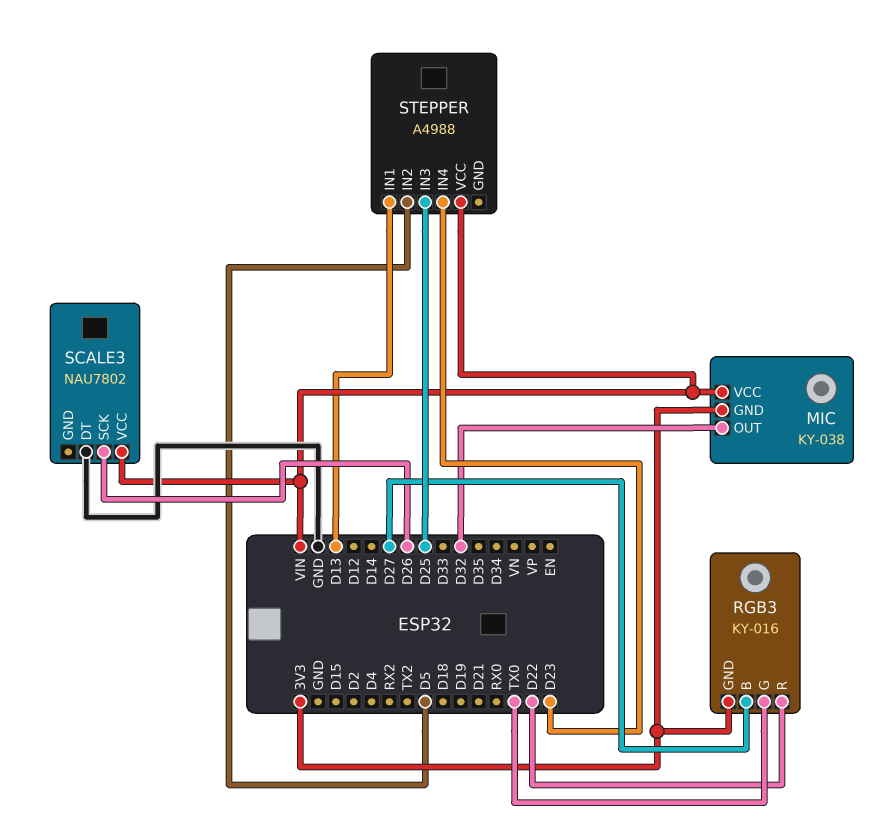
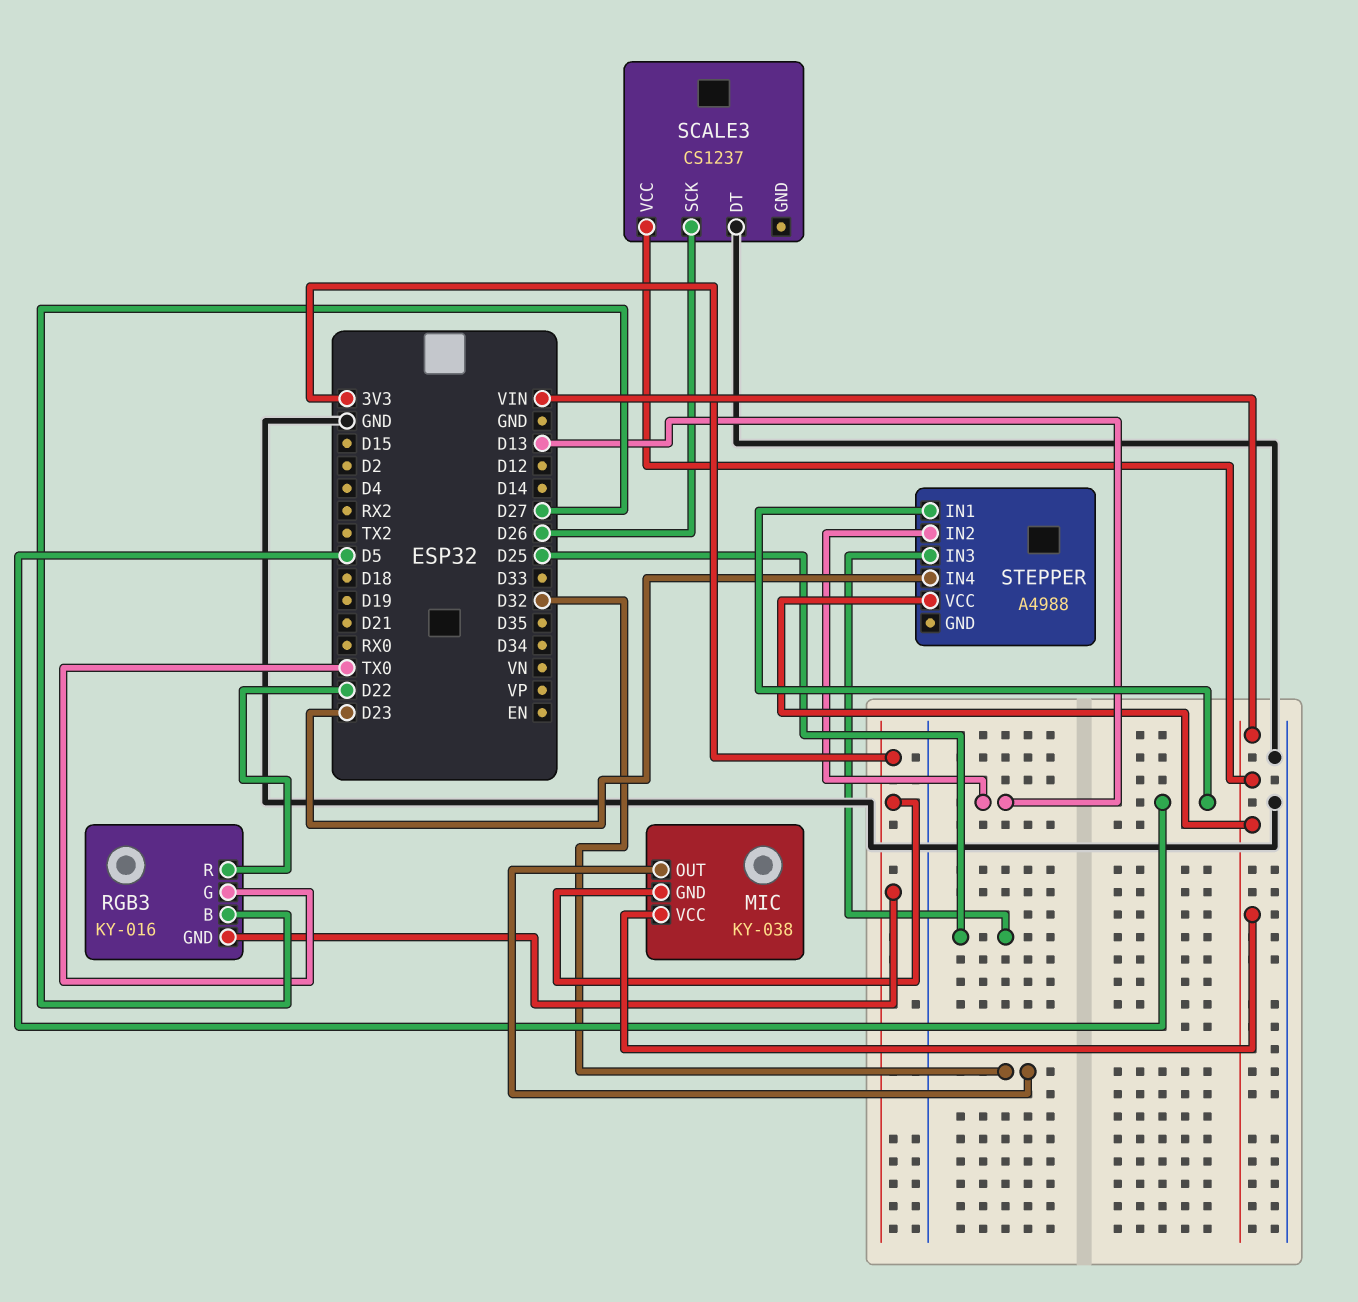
SCALE3: NAU7802 -> CS1237
STEPPER pin IN1: D13 -> D5
STEPPER pin IN2: D5 -> D13

